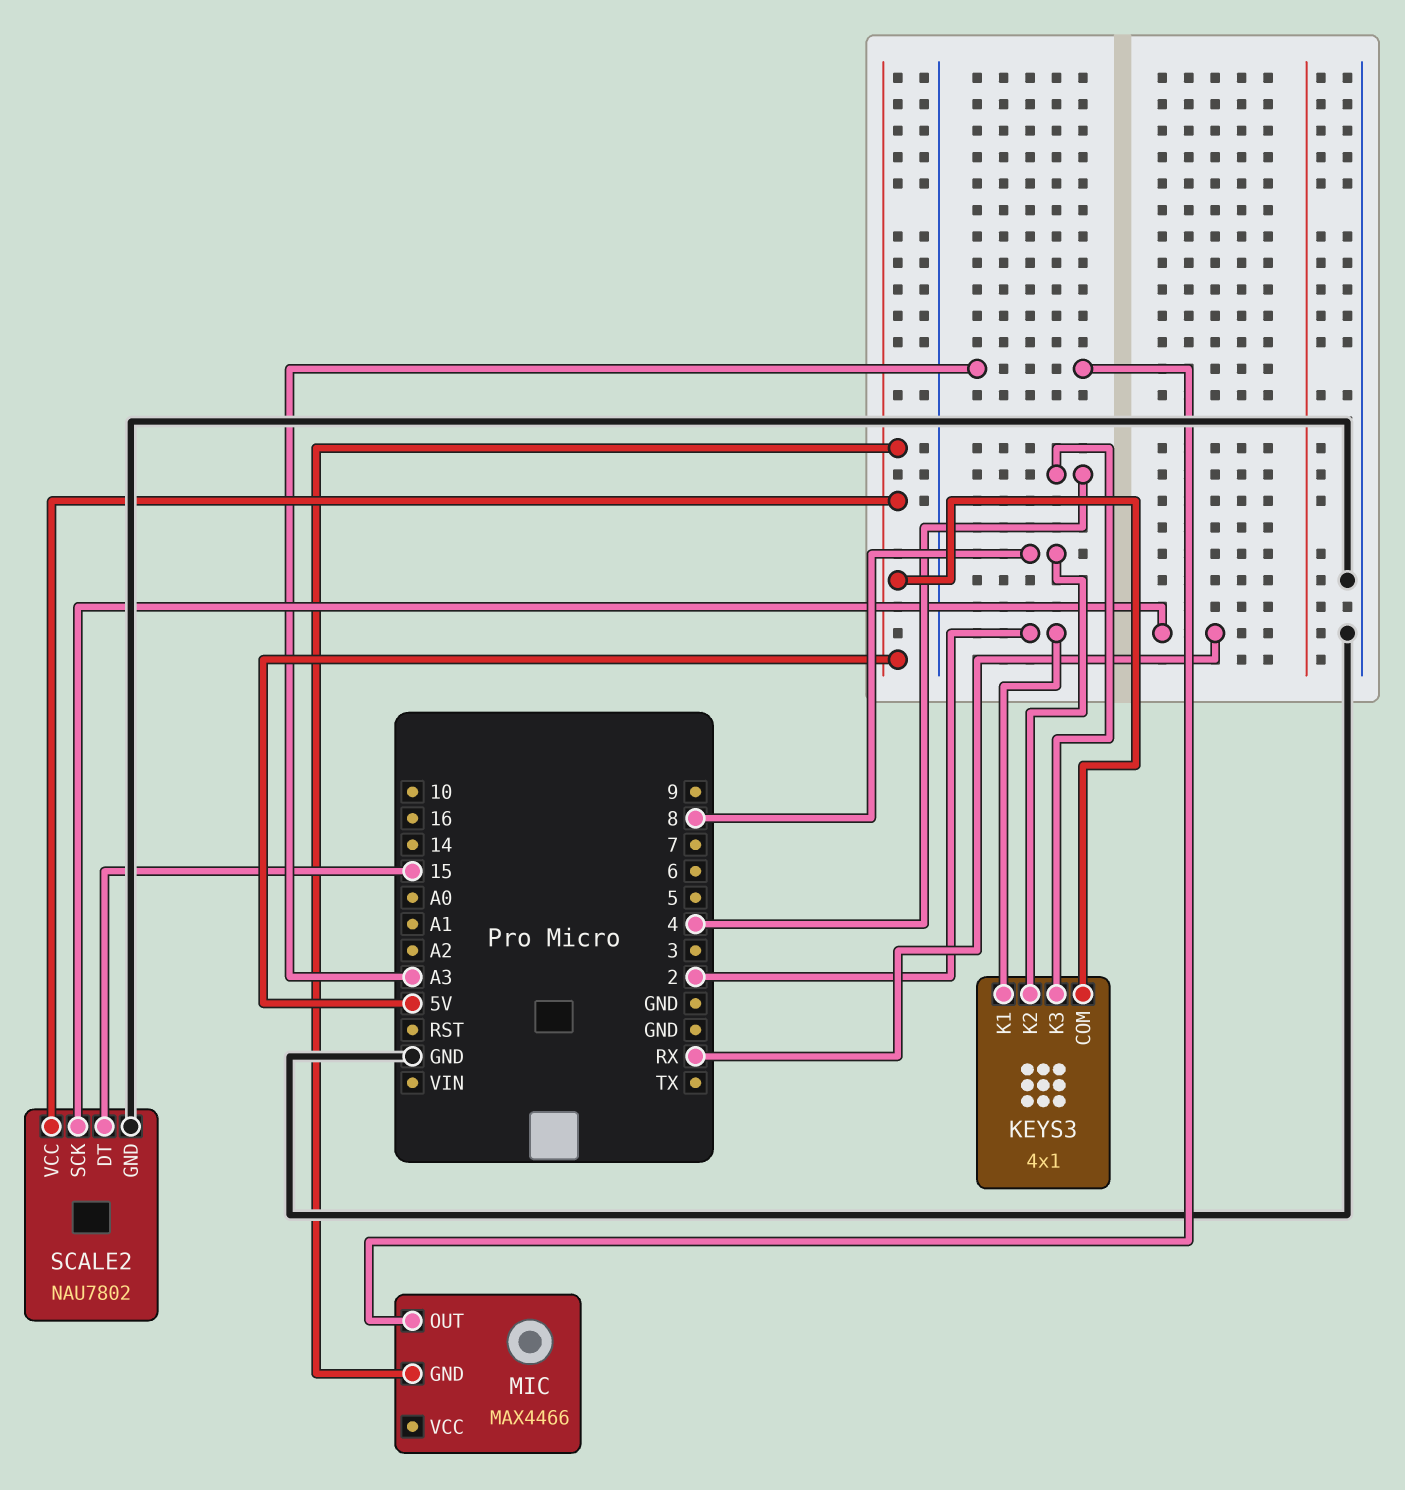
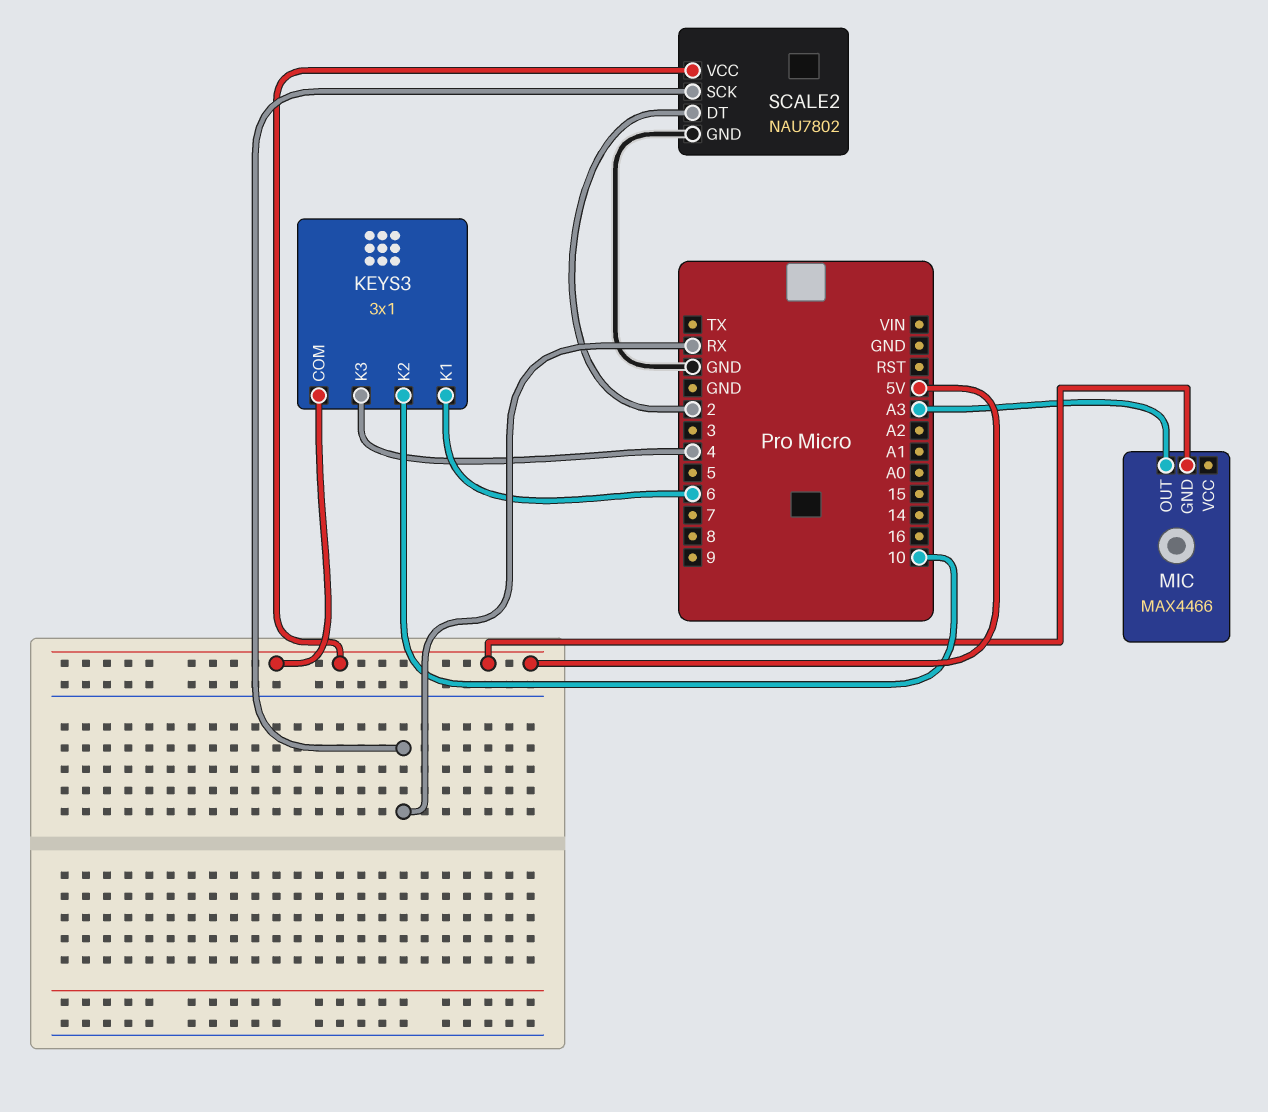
KEYS3: 4x1 -> 3x1
KEYS3 pin K1: 2 -> 6
KEYS3 pin K2: 8 -> 10
SCALE2 pin DT: 15 -> 2

